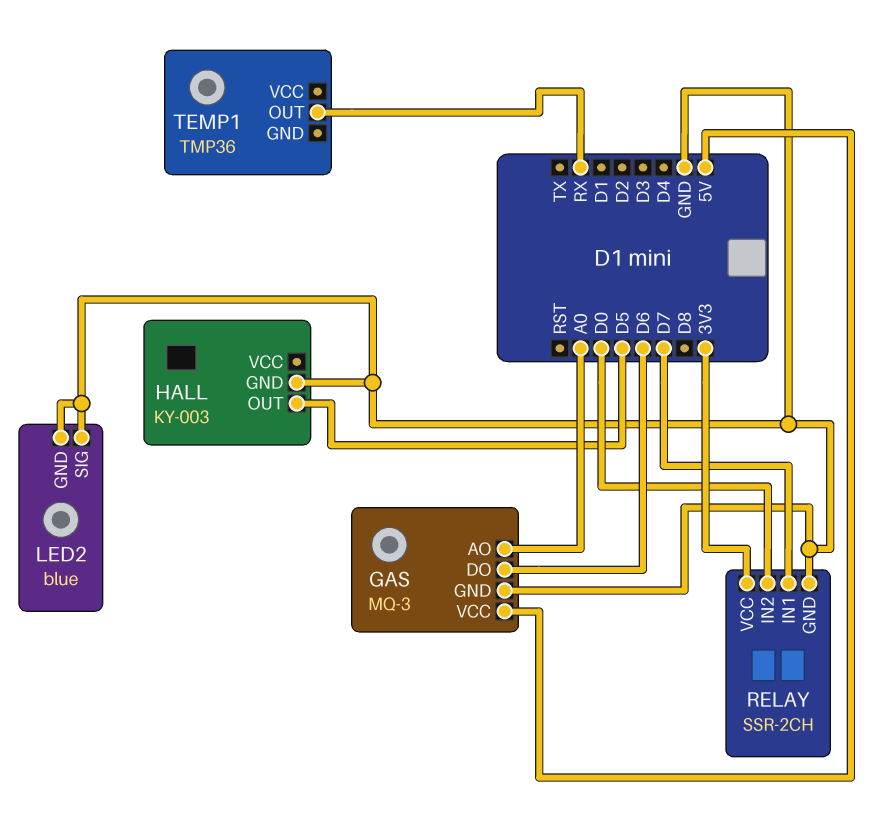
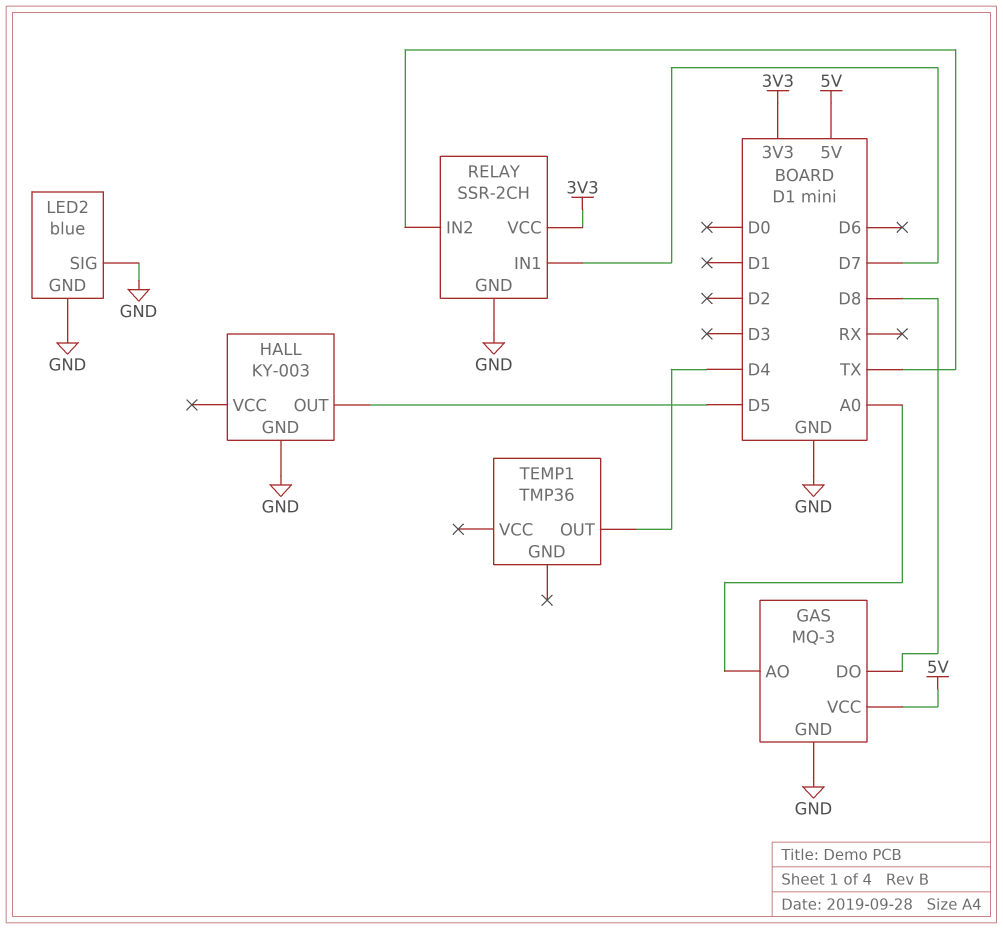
GAS pin DO: D6 -> D8
RELAY pin IN2: D0 -> TX
TEMP1 pin OUT: RX -> D4

